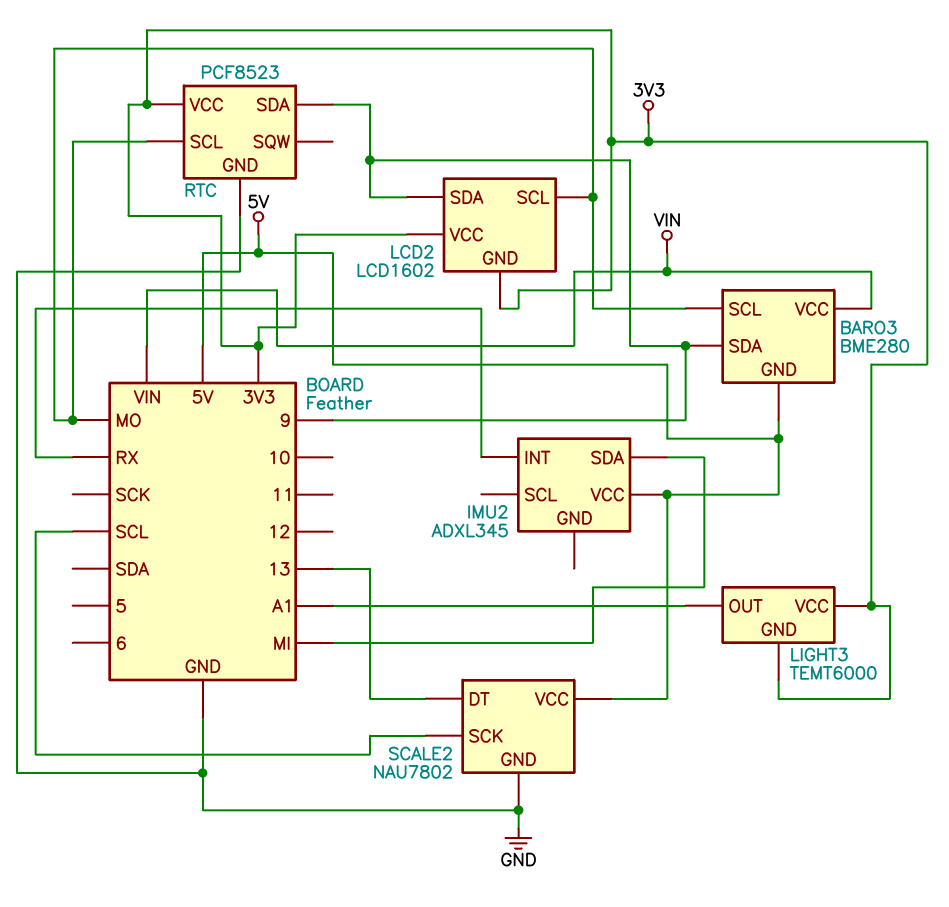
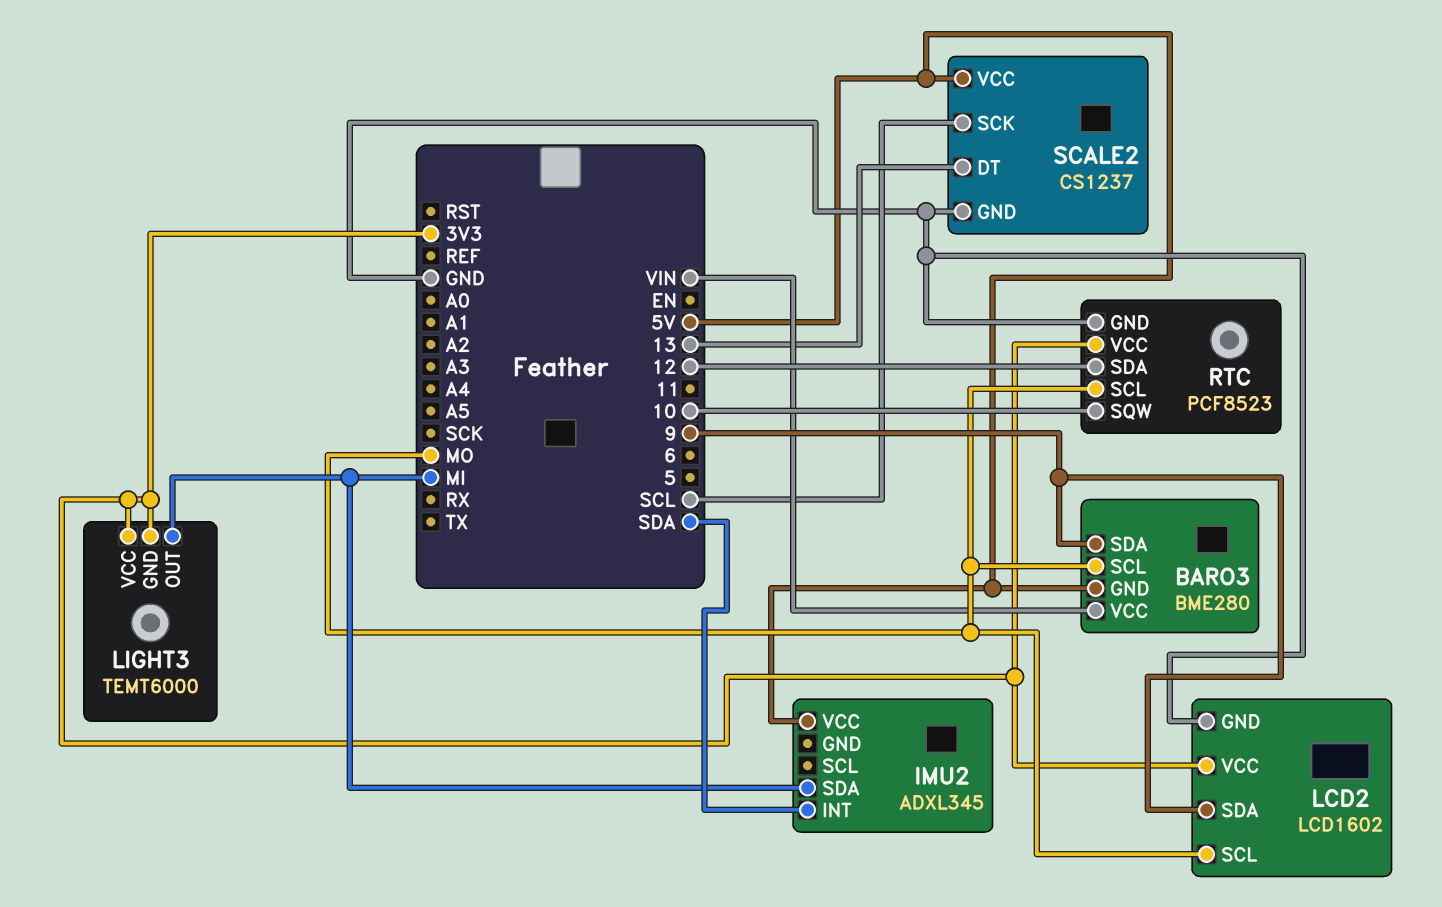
IMU2 pin INT: RX -> SDA
LCD2 pin GND: 3V3 -> GND
LIGHT3 pin OUT: A1 -> MI
RTC pin SDA: 9 -> 12
RTC pin SQW: none -> 10
SCALE2: NAU7802 -> CS1237

